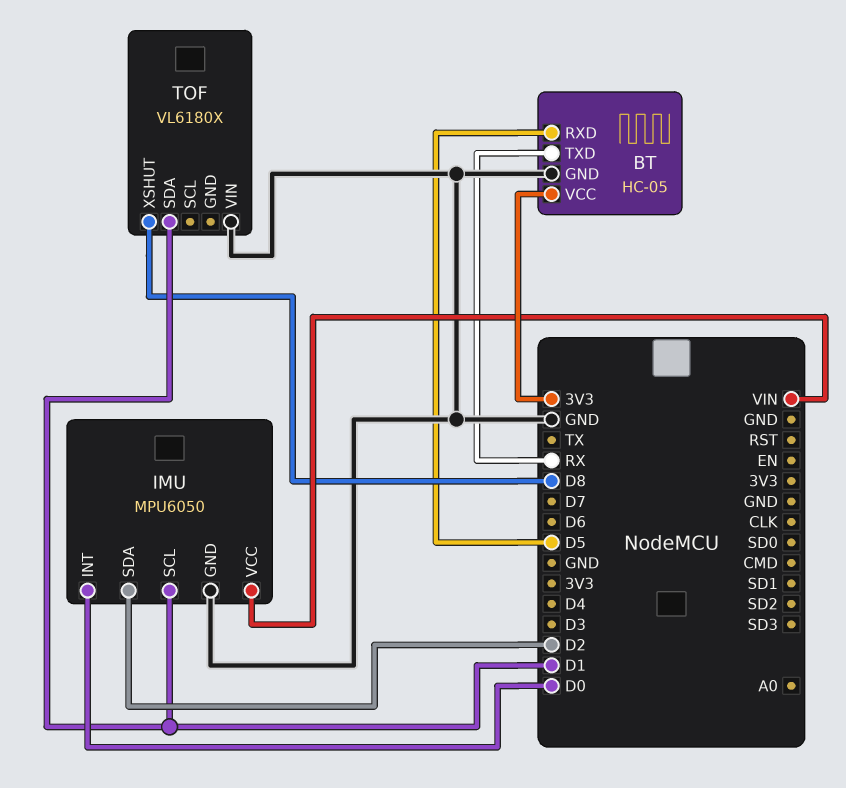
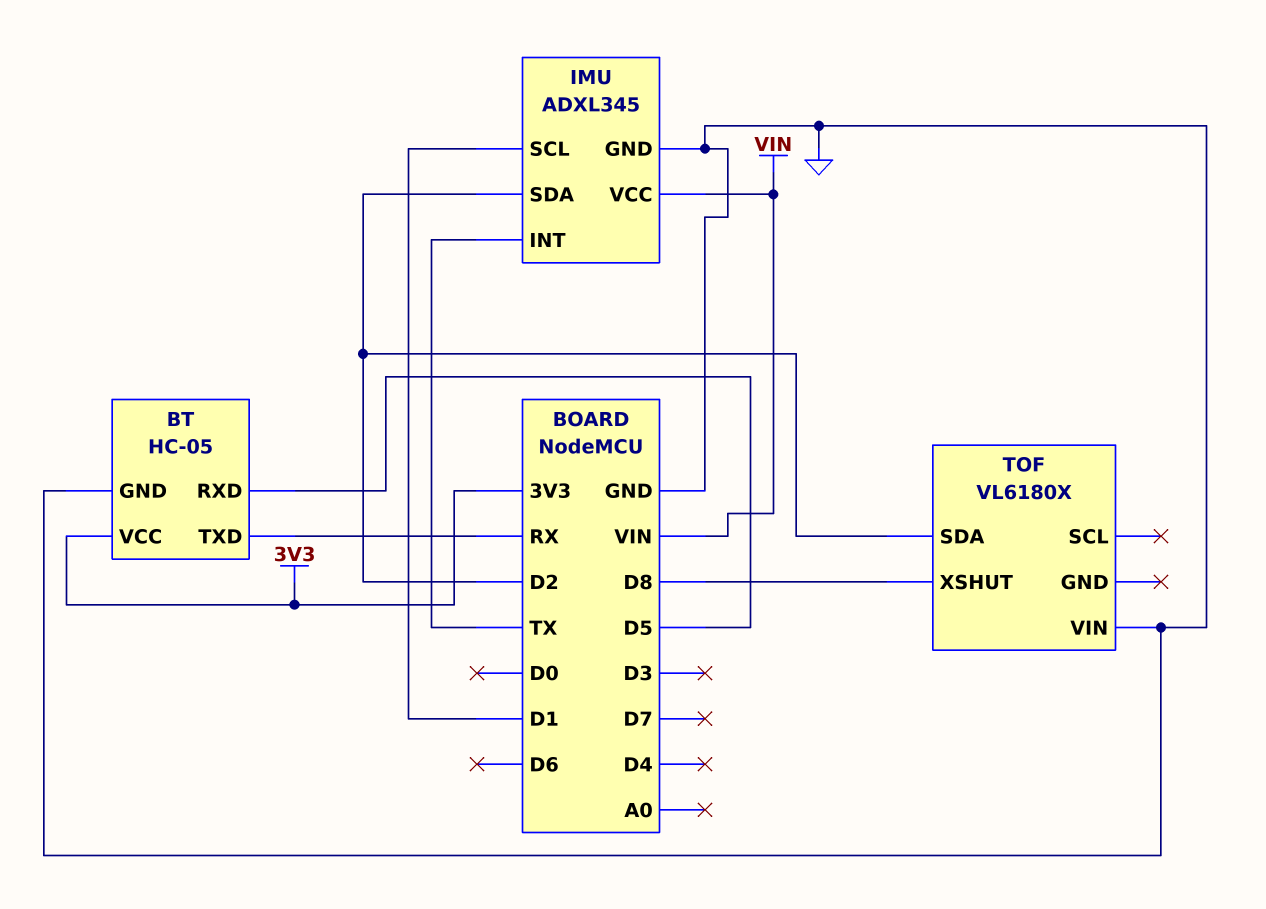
IMU: MPU6050 -> ADXL345
IMU pin INT: D0 -> TX
TOF pin SDA: D1 -> D2

